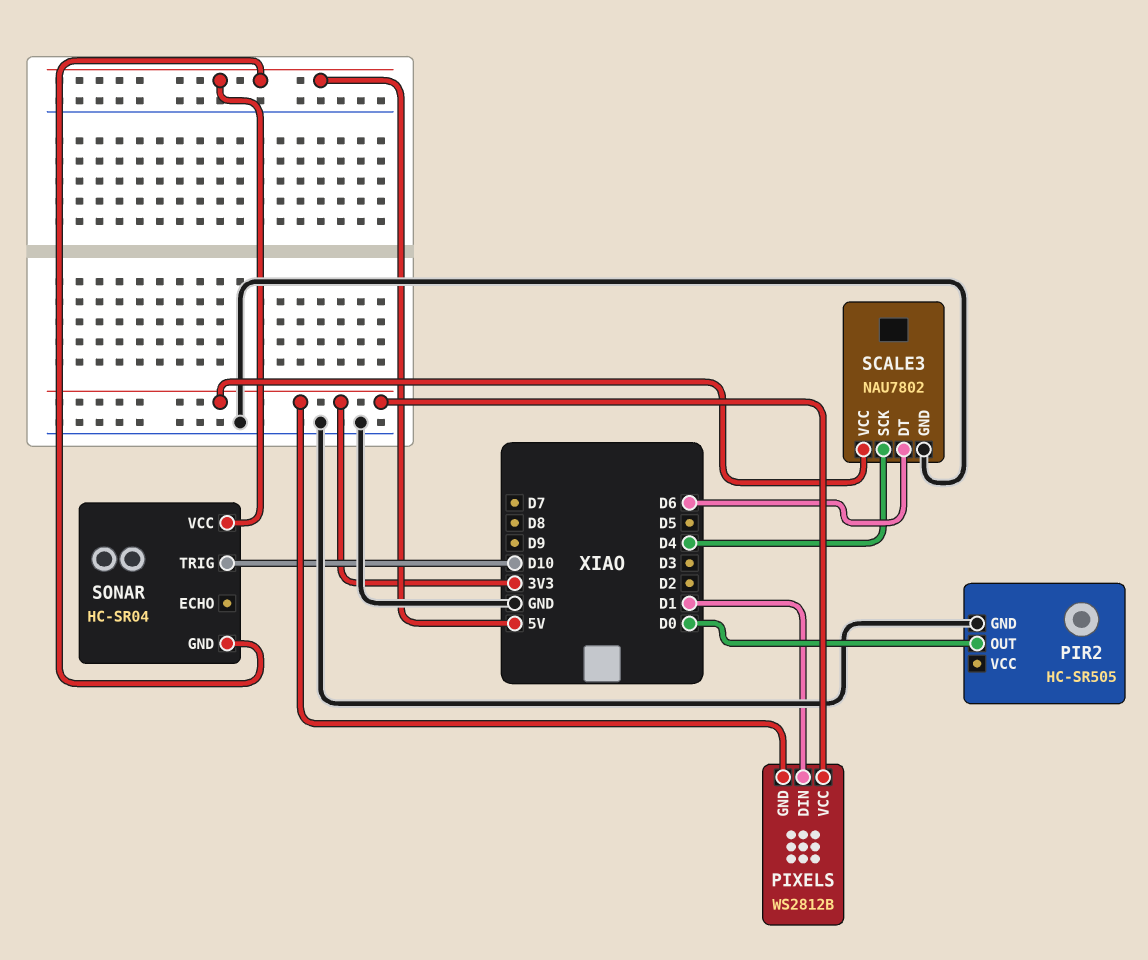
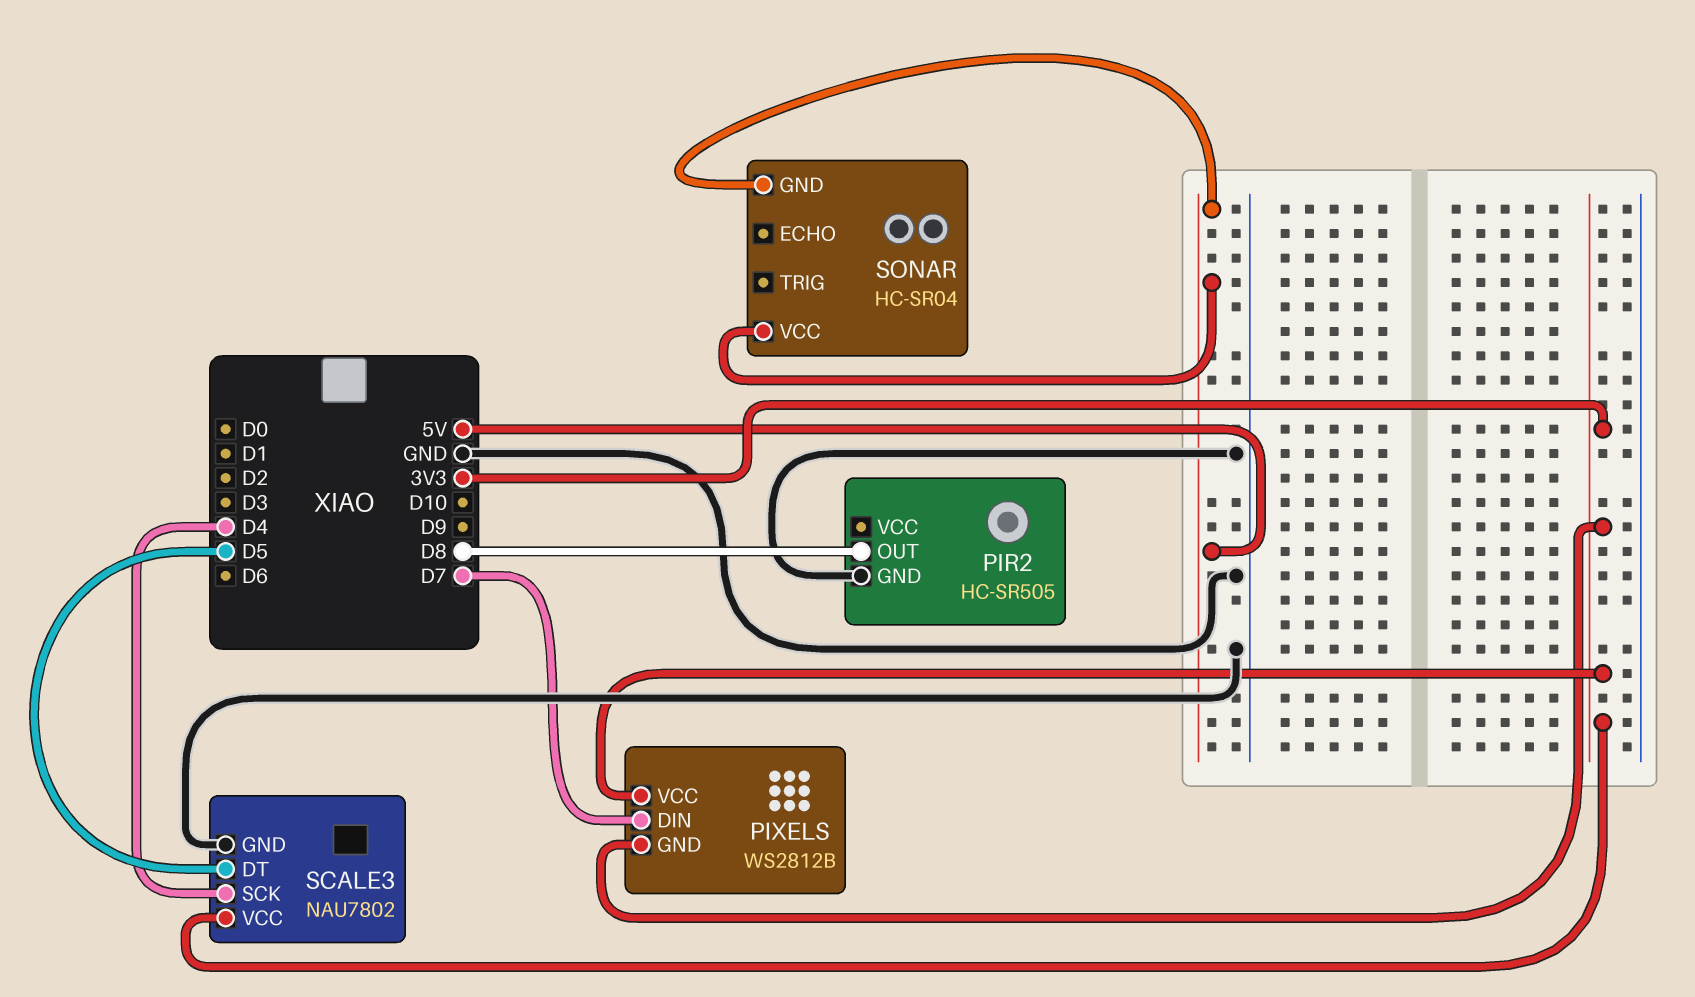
PIR2 pin OUT: D0 -> D8
PIXELS pin DIN: D1 -> D7
SCALE3 pin DT: D6 -> D5
SONAR pin TRIG: D10 -> none

